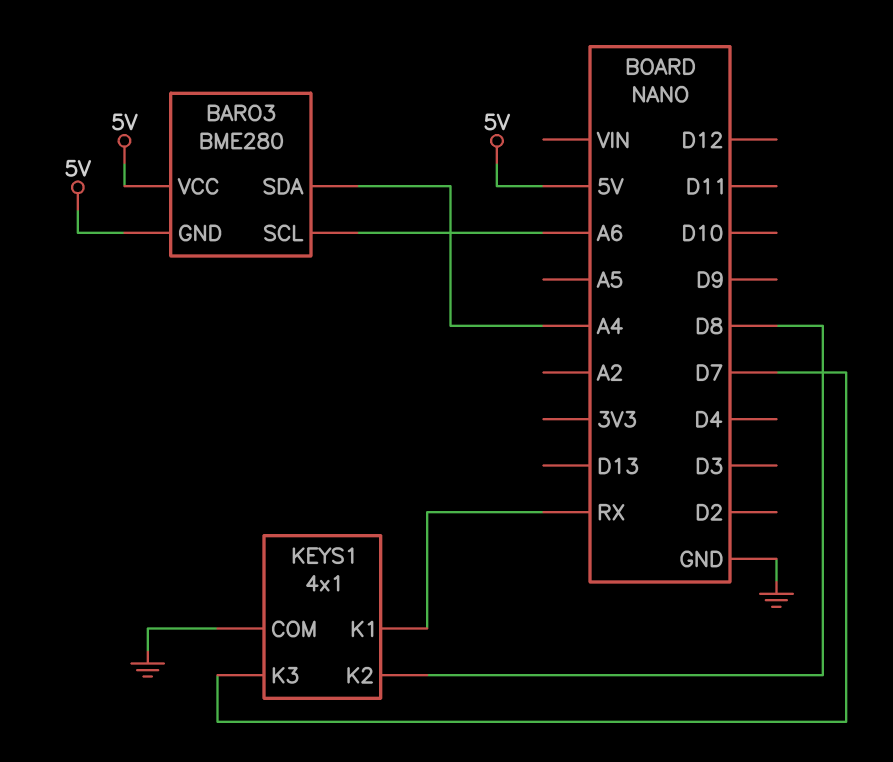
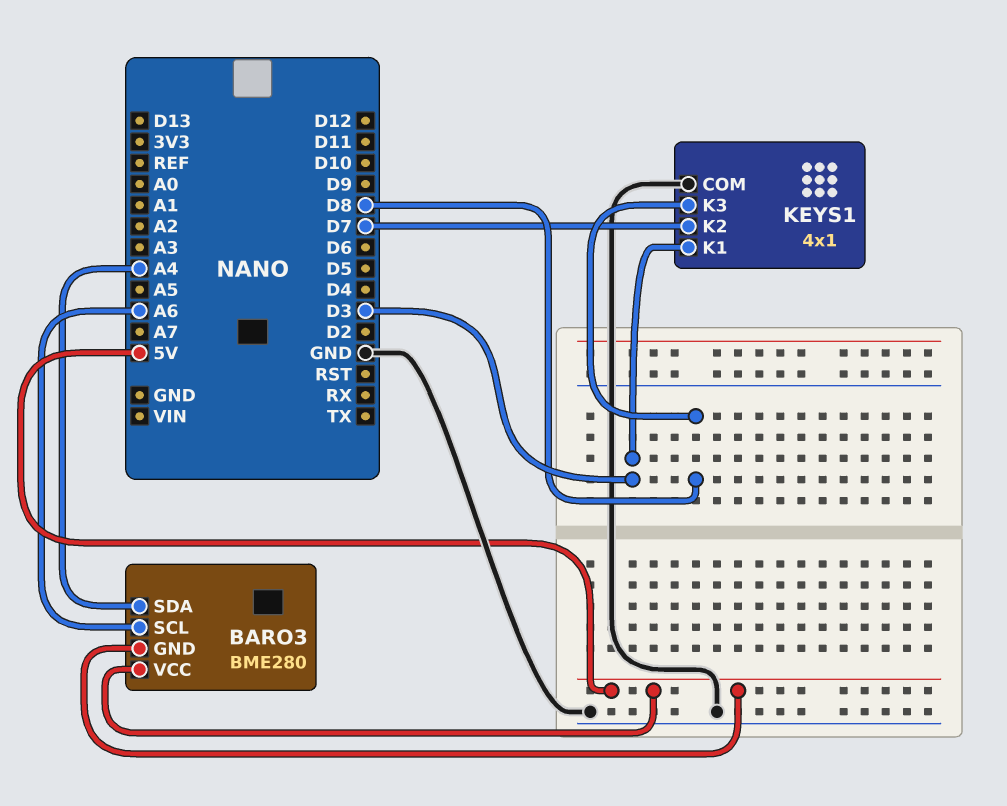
KEYS1 pin K1: RX -> D3
KEYS1 pin K2: D8 -> D7
KEYS1 pin K3: D7 -> D8

